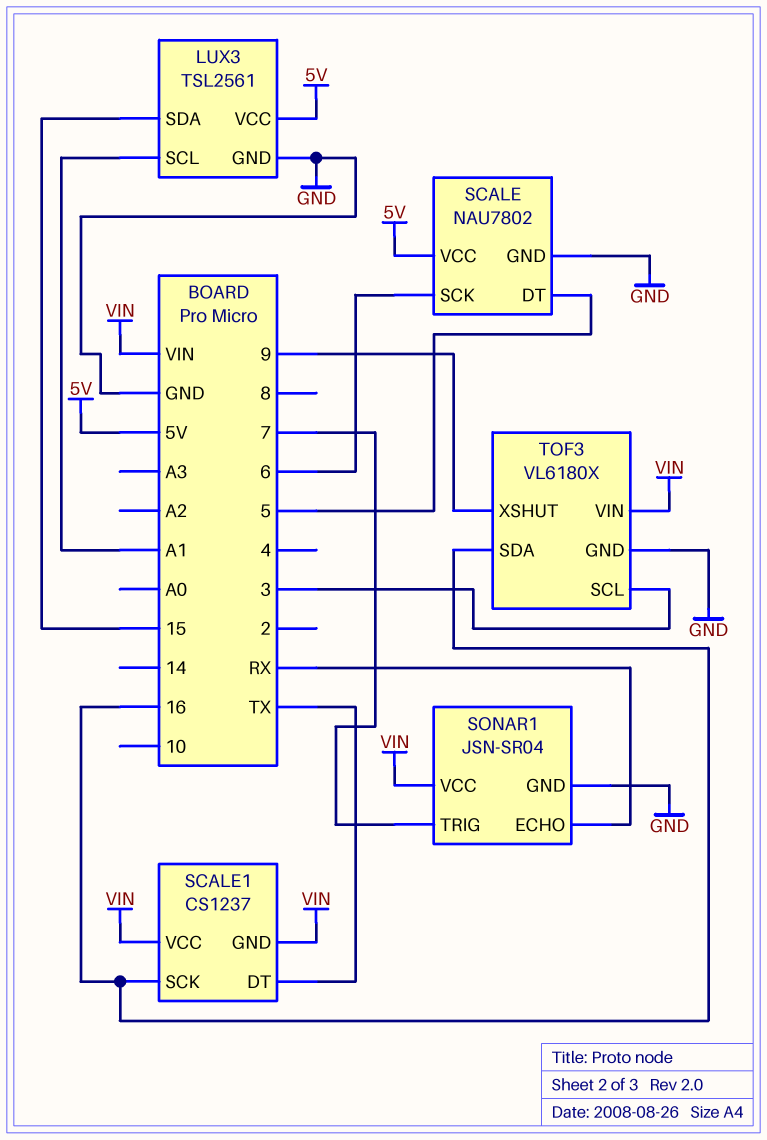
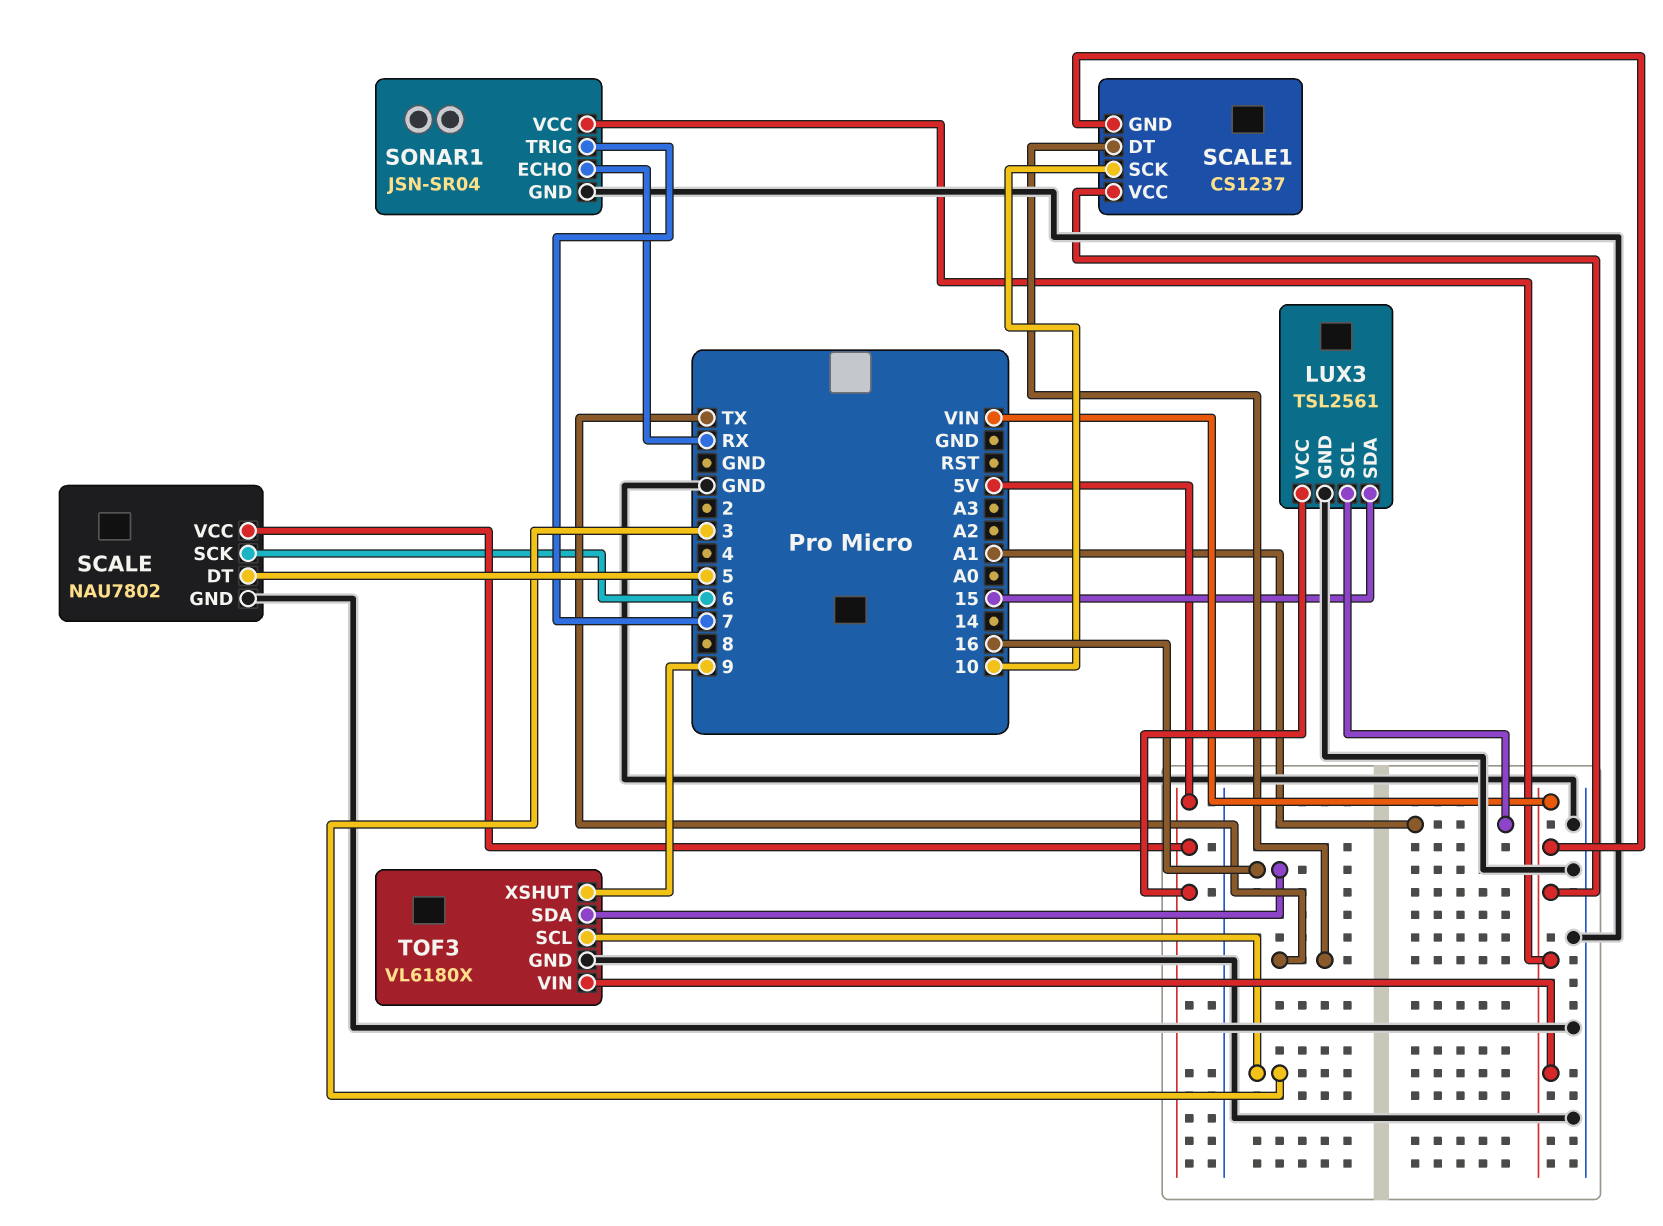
SCALE1 pin SCK: 16 -> 10

